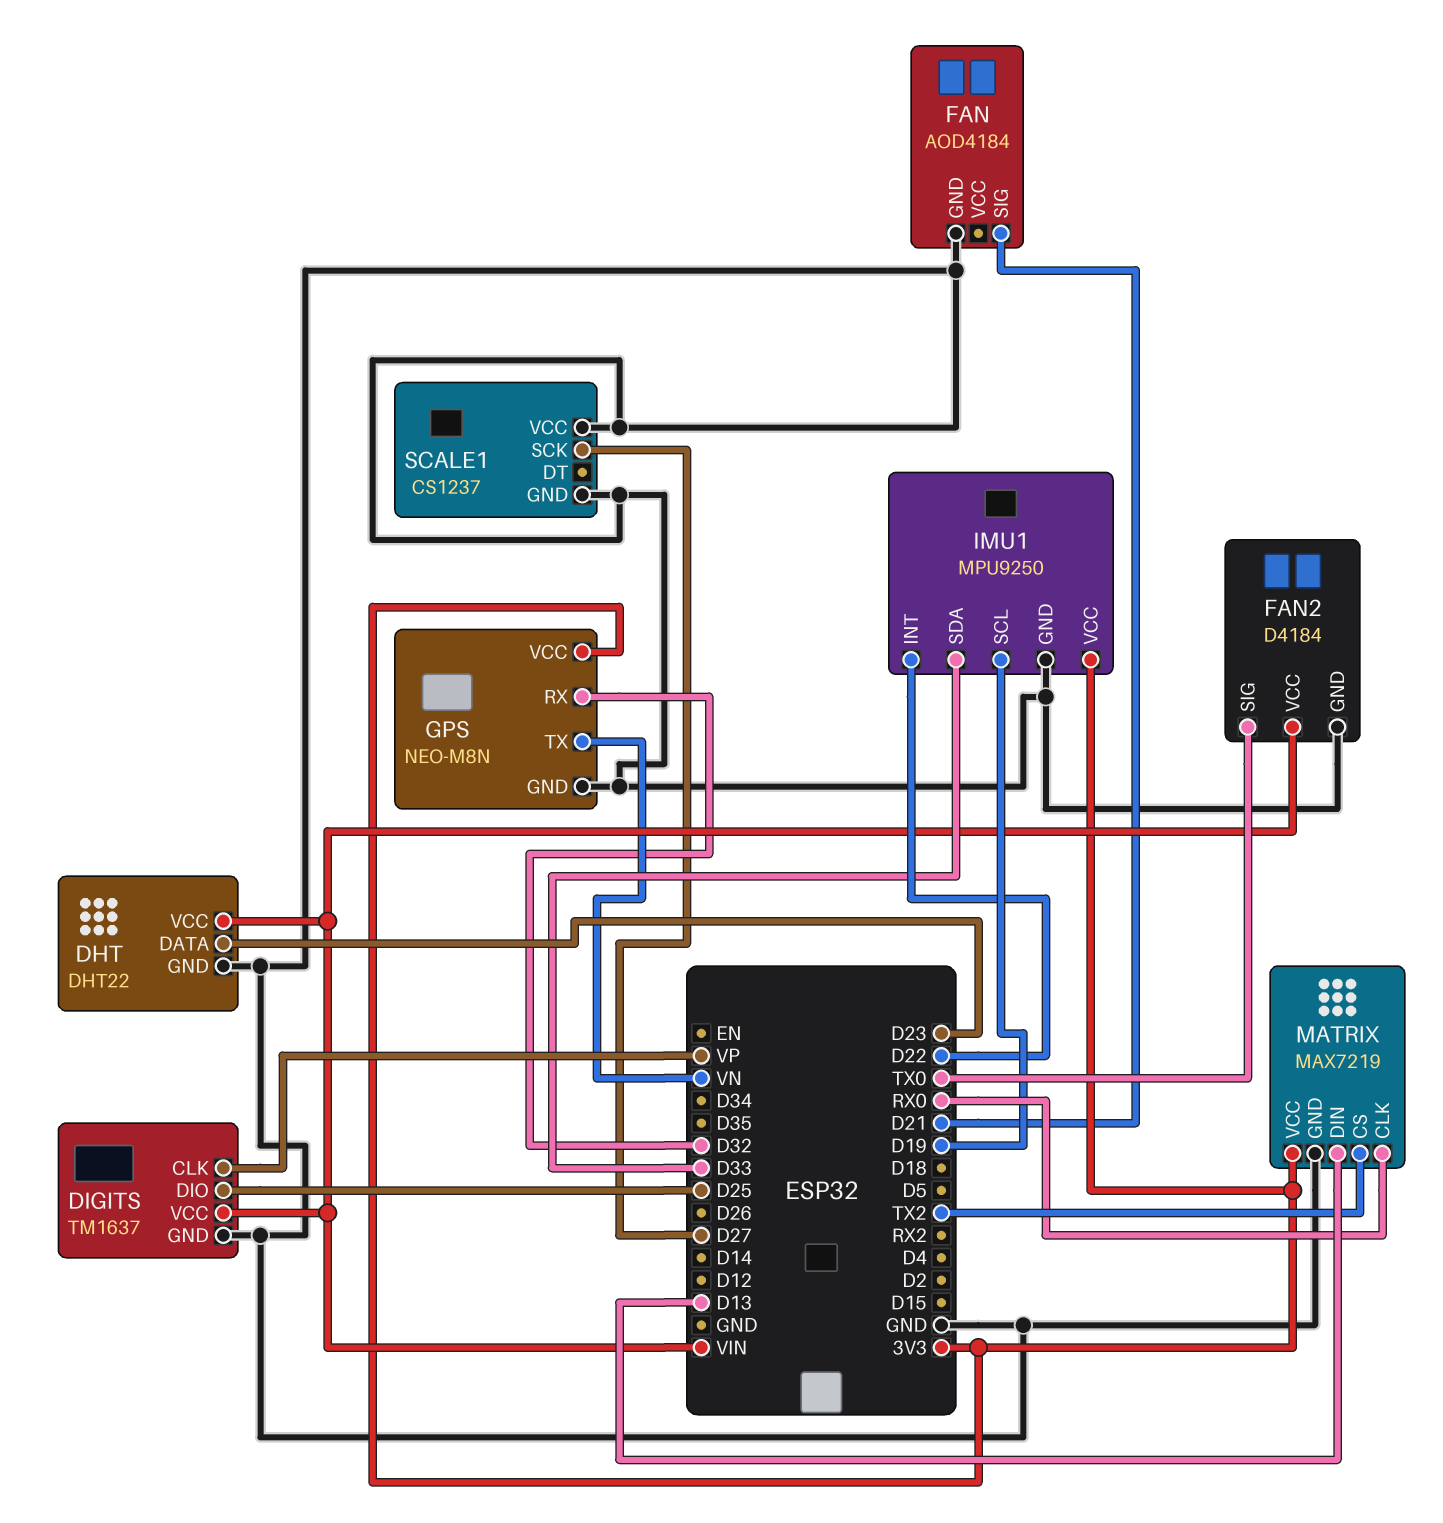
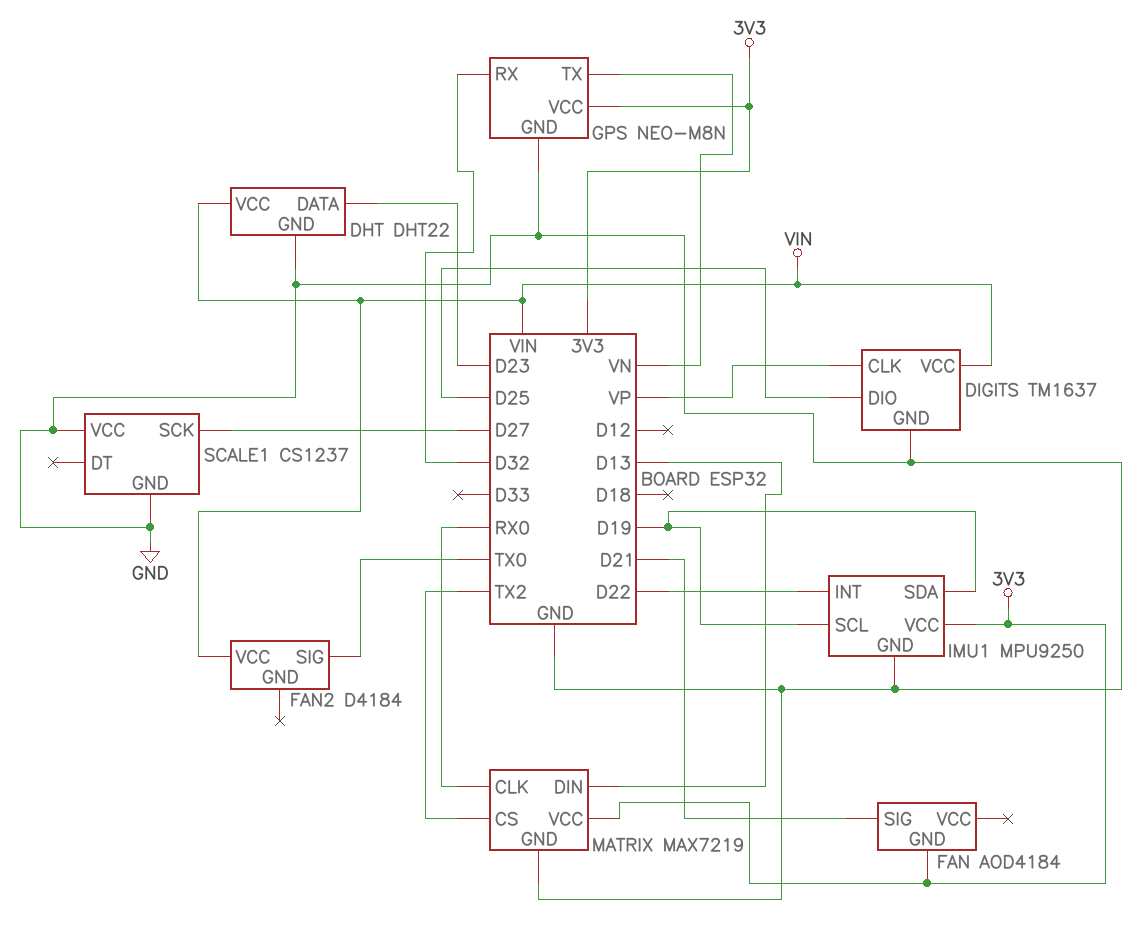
FAN pin GND: GND -> 3V3
FAN2 pin GND: GND -> none
IMU1 pin SDA: D33 -> D19

